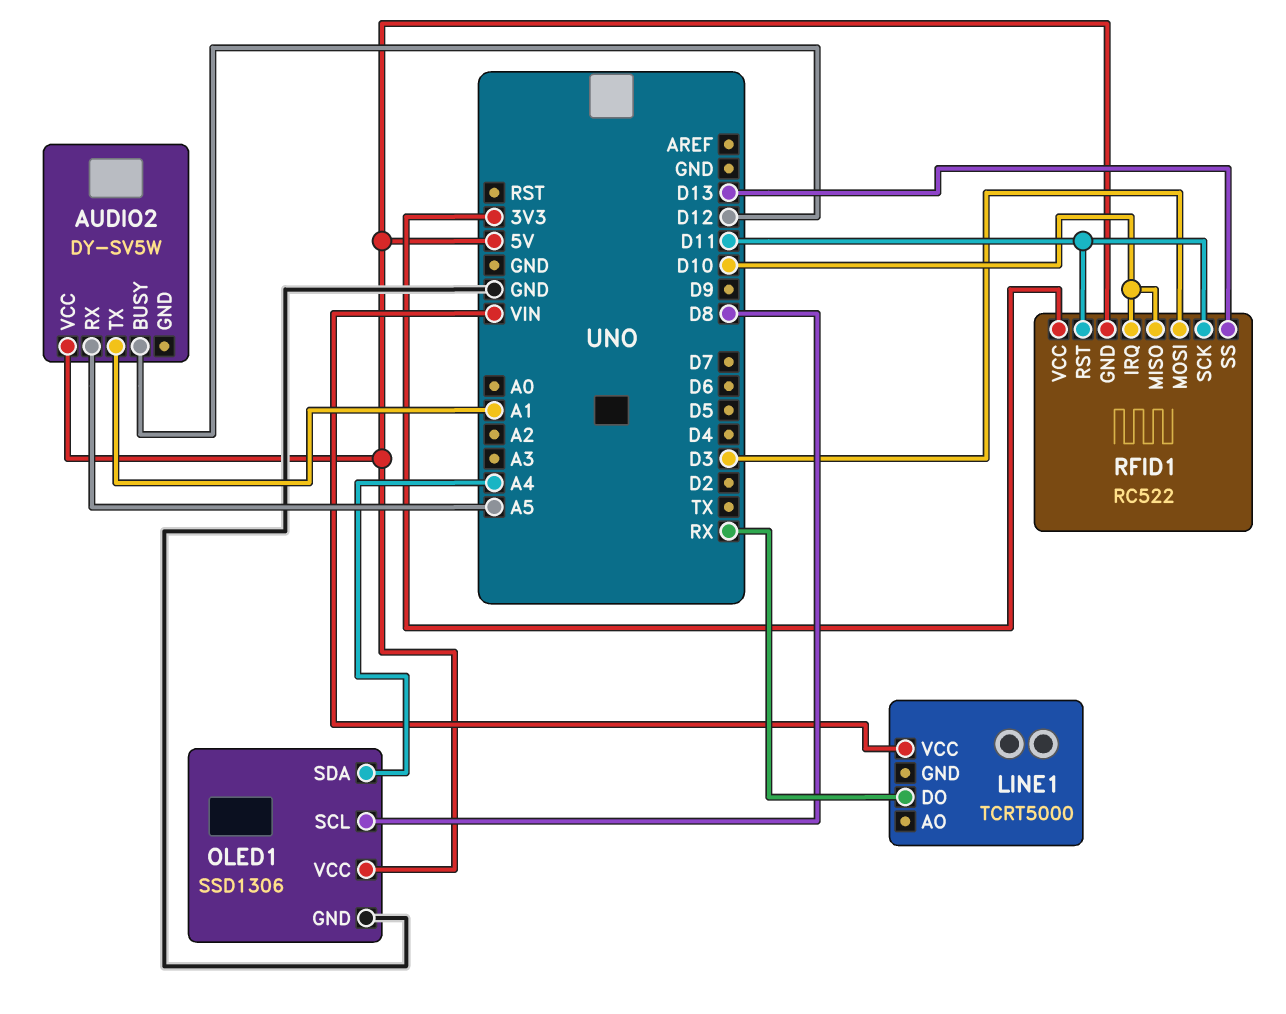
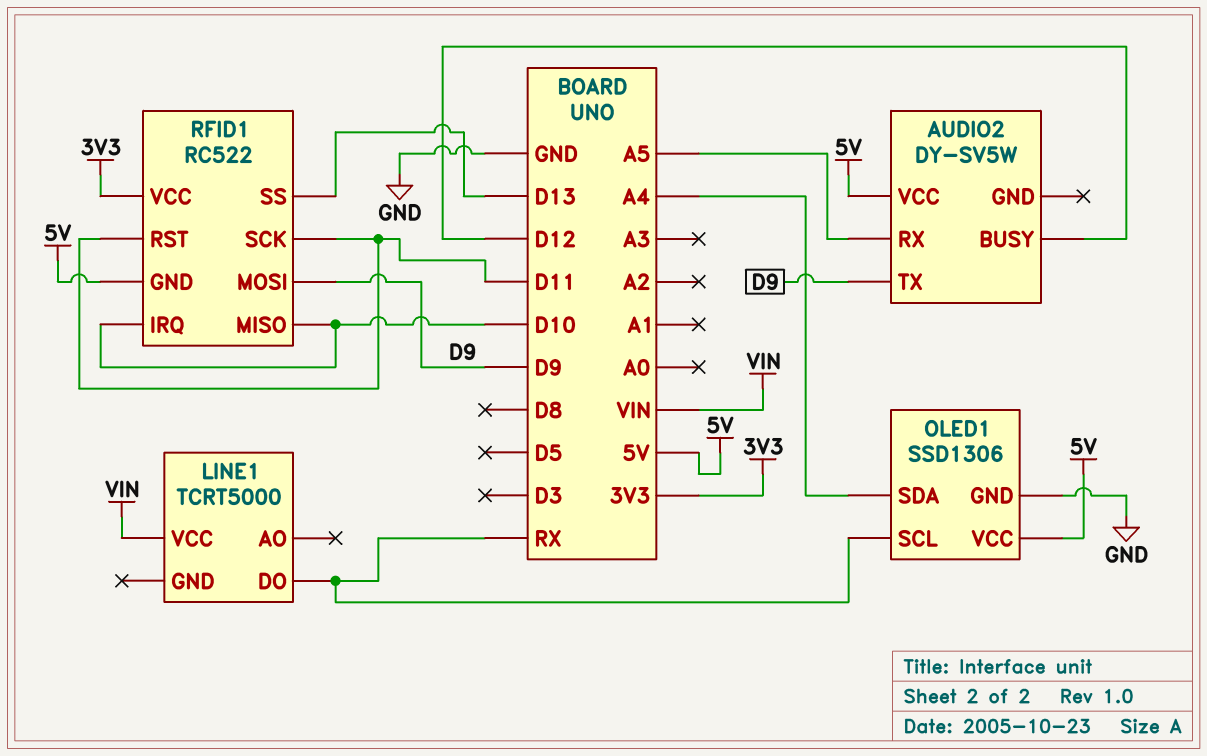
AUDIO2 pin TX: A1 -> D9
OLED1 pin SCL: D8 -> RX
RFID1 pin MOSI: D3 -> D9

